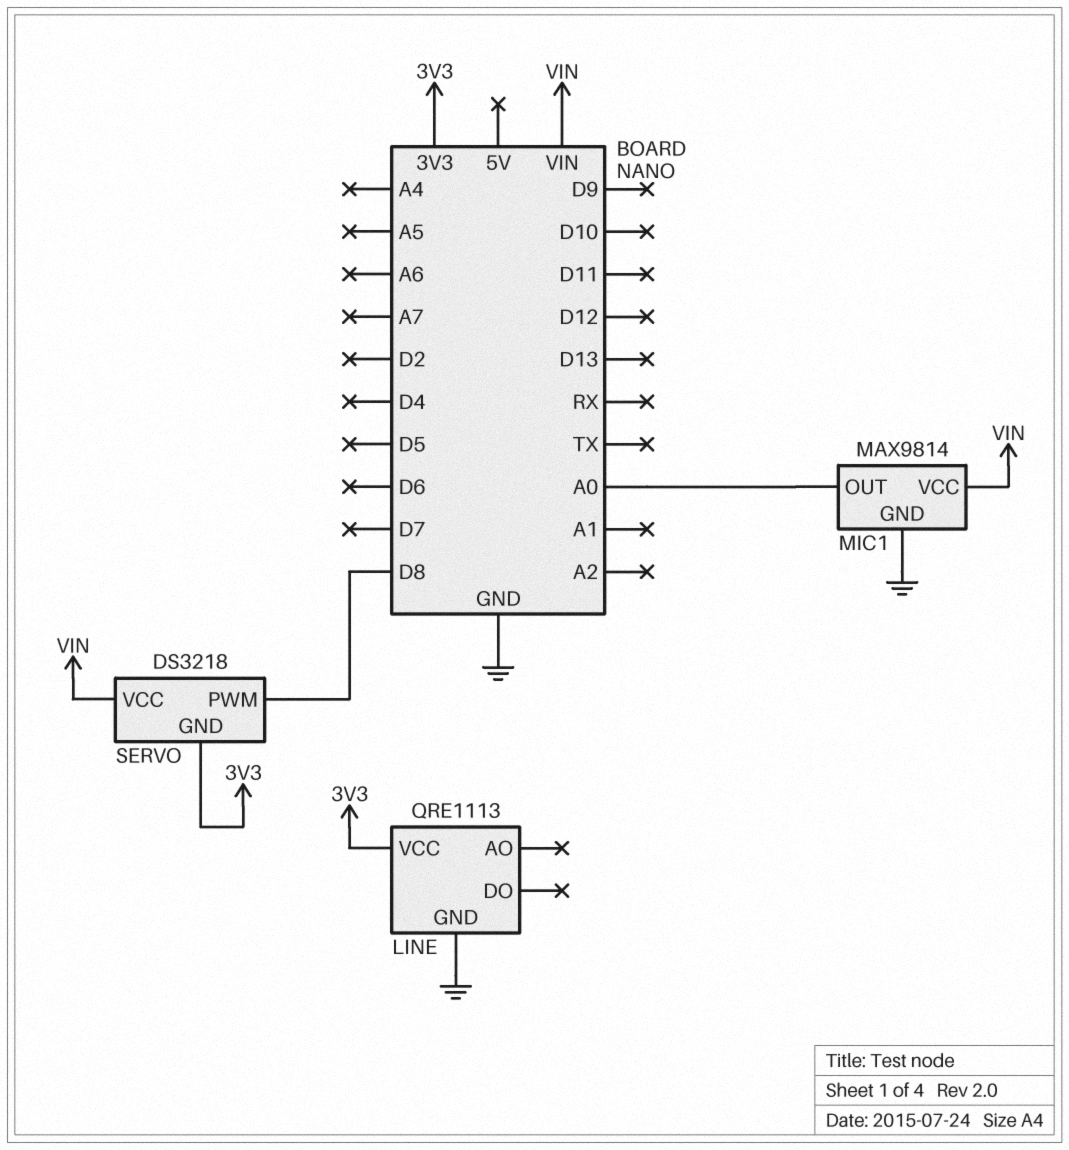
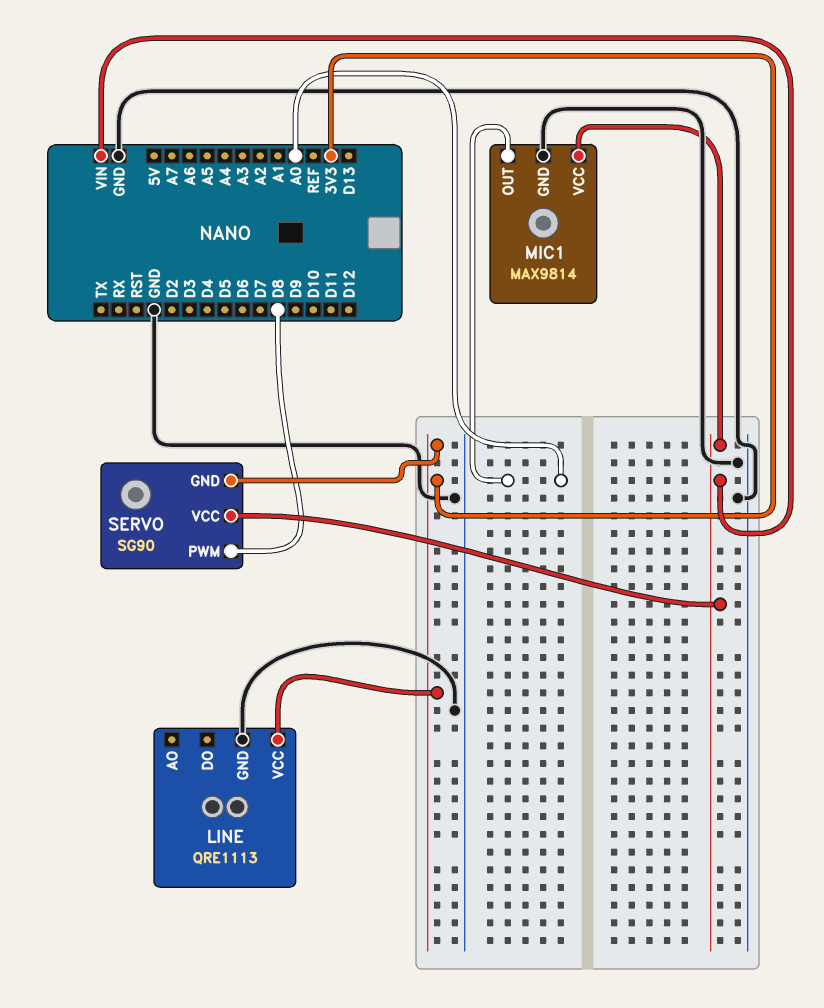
SERVO: DS3218 -> SG90

